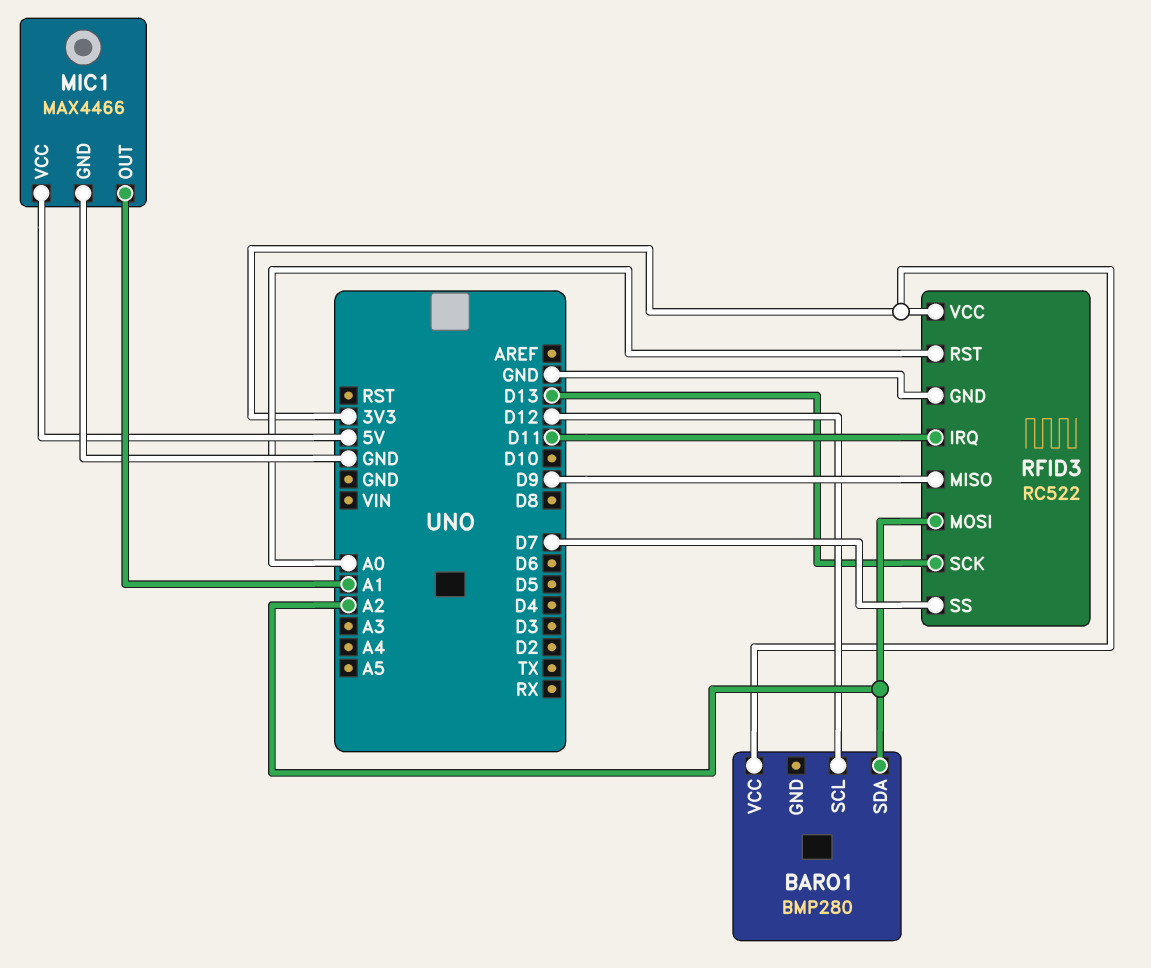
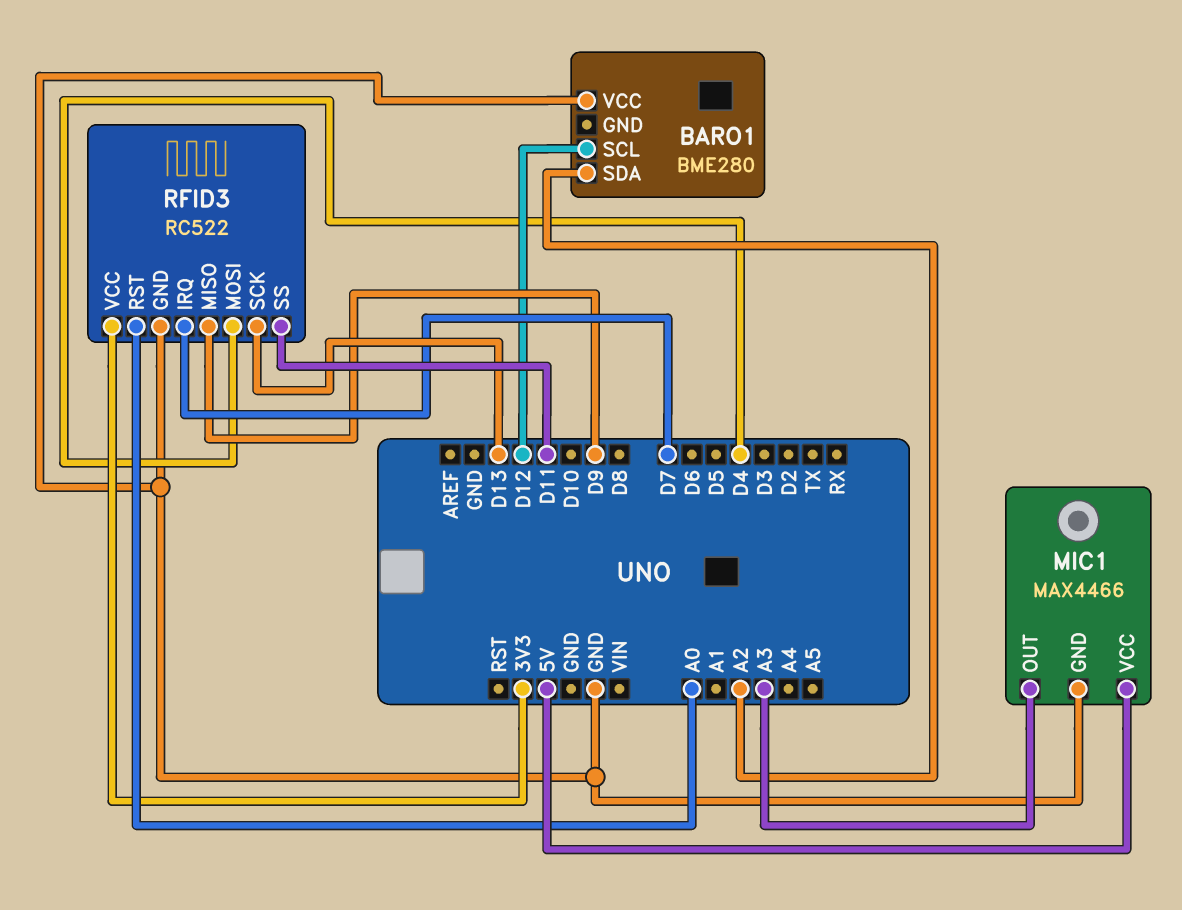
BARO1: BMP280 -> BME280
BARO1 pin VCC: 3V3 -> GND
MIC1 pin OUT: A1 -> A3
RFID3 pin IRQ: D11 -> D7
RFID3 pin MOSI: A2 -> D4
RFID3 pin SS: D7 -> D11

